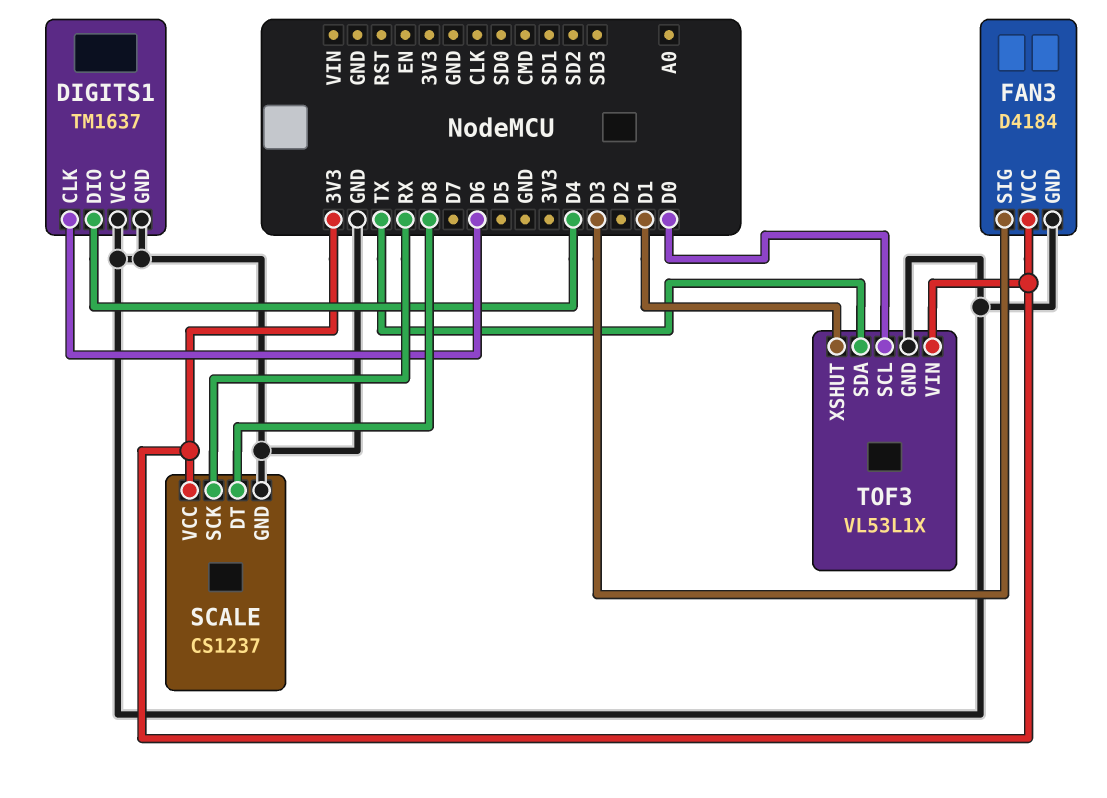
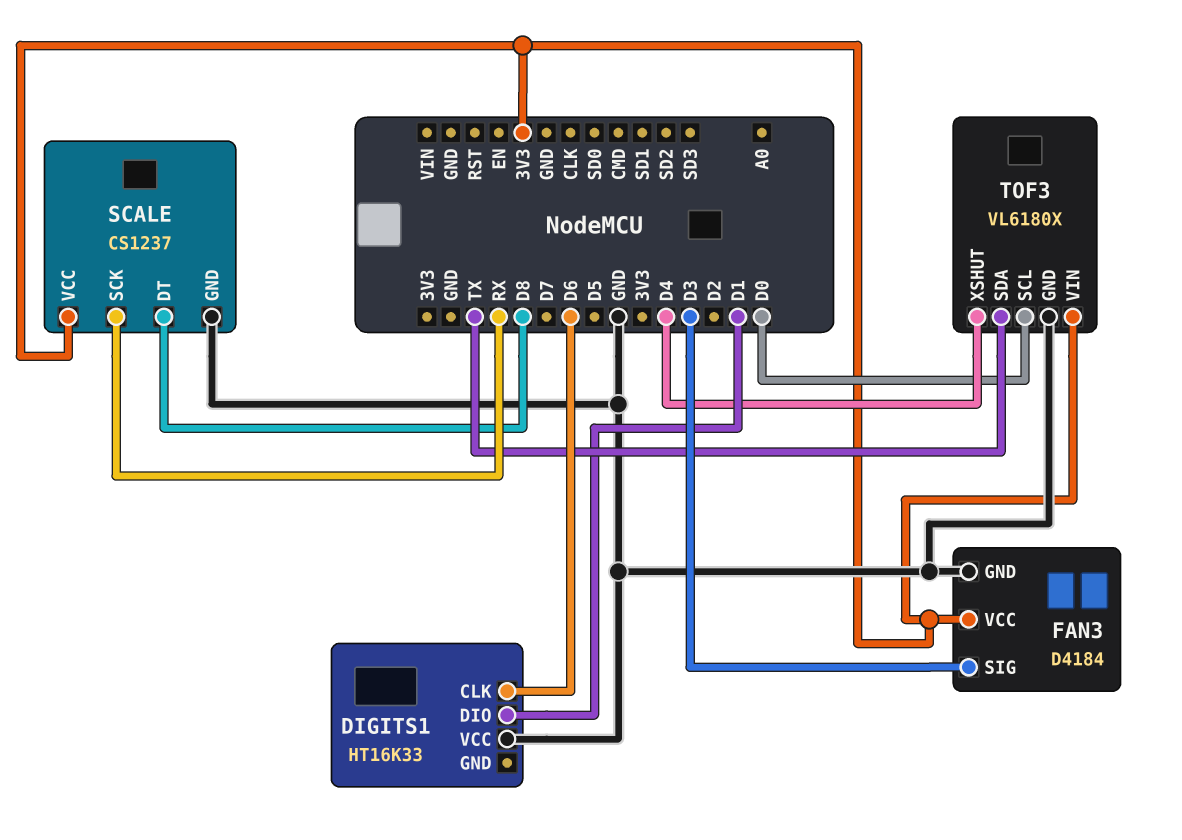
DIGITS1: TM1637 -> HT16K33
DIGITS1 pin DIO: D4 -> D1
DIGITS1 pin GND: GND -> none
TOF3: VL53L1X -> VL6180X
TOF3 pin XSHUT: D1 -> D4

